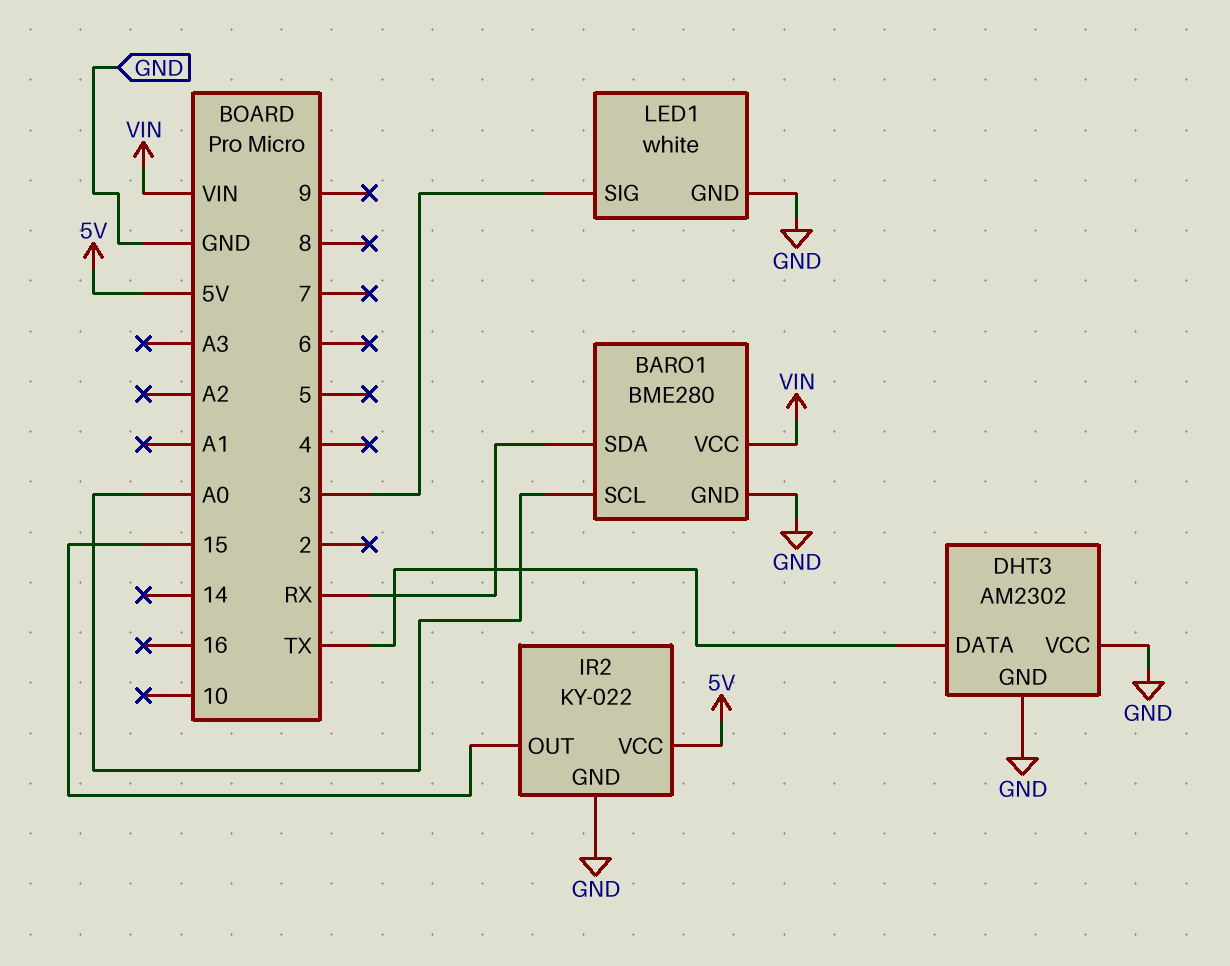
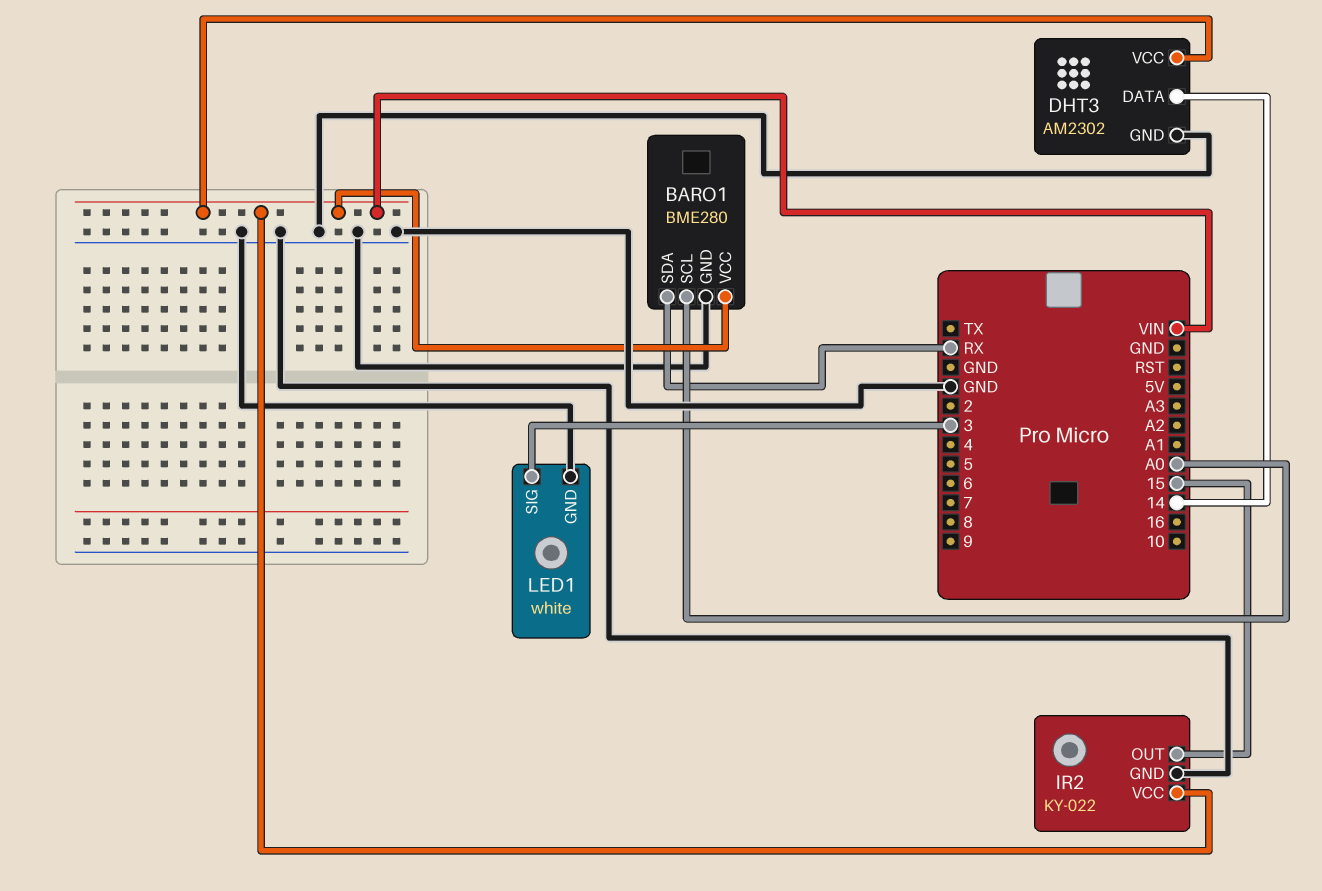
DHT3 pin DATA: TX -> 14
DHT3 pin VCC: GND -> VIN
IR2 pin VCC: 5V -> VIN

